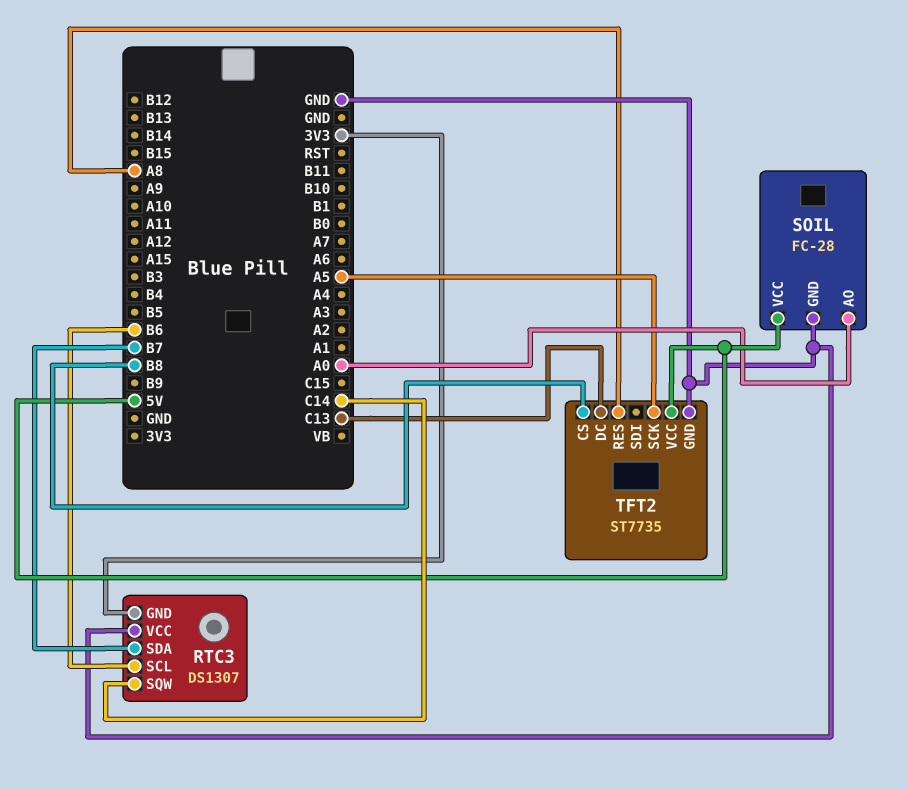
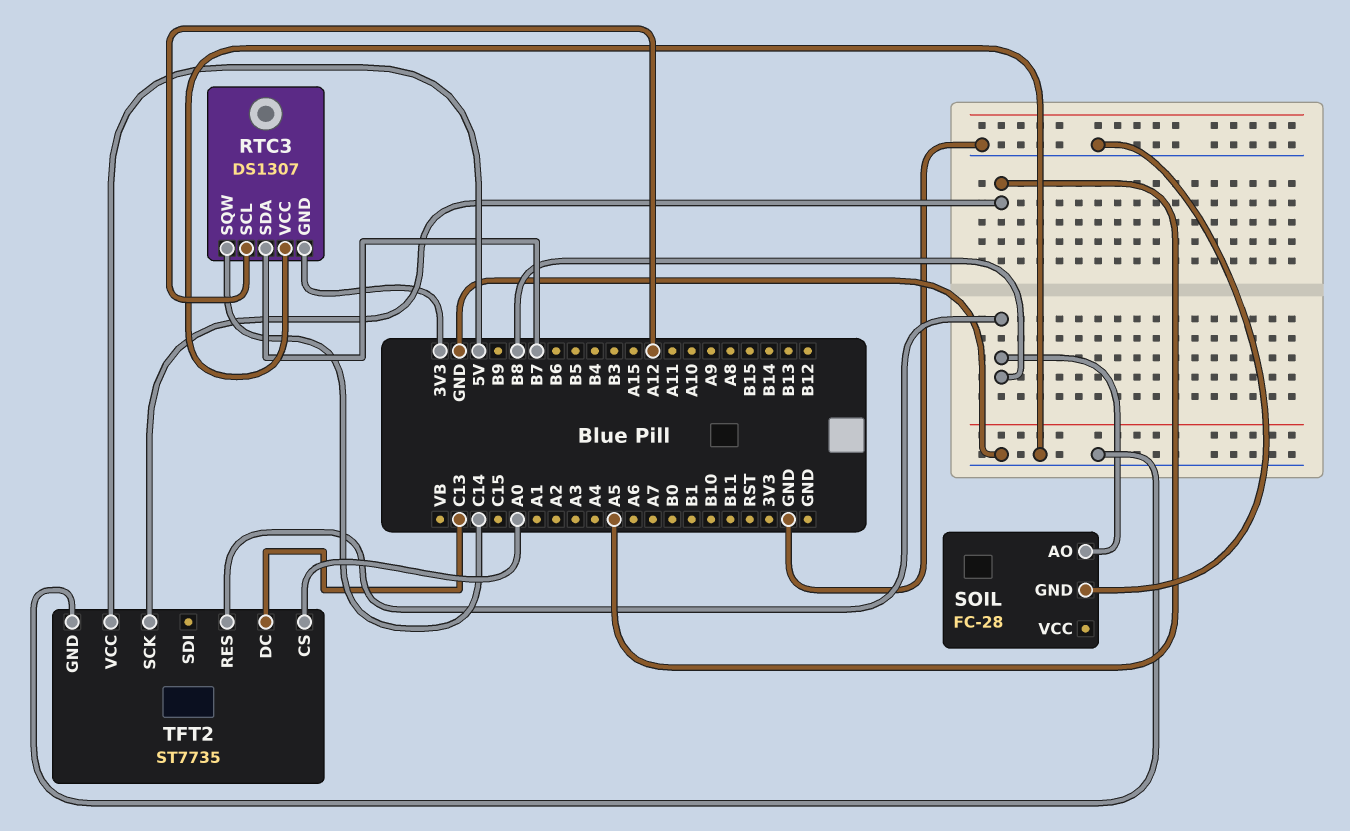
RTC3 pin SCL: B6 -> A12
SOIL pin AO: A0 -> B8
SOIL pin VCC: 5V -> none
TFT2 pin CS: B8 -> A0
TFT2 pin RES: A8 -> B8

